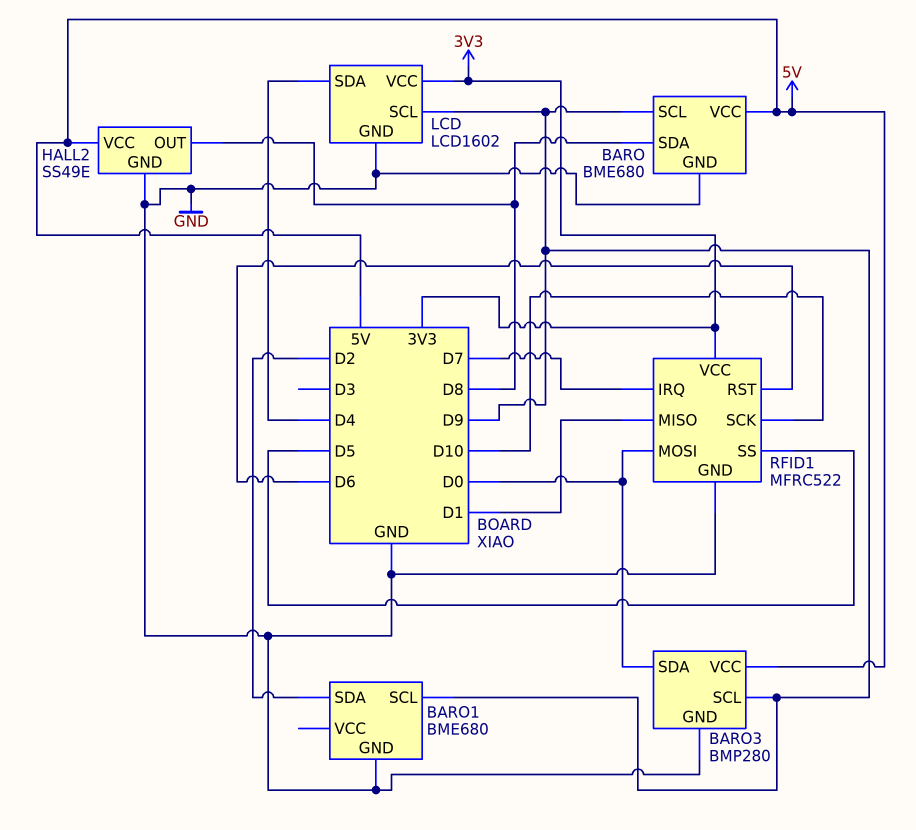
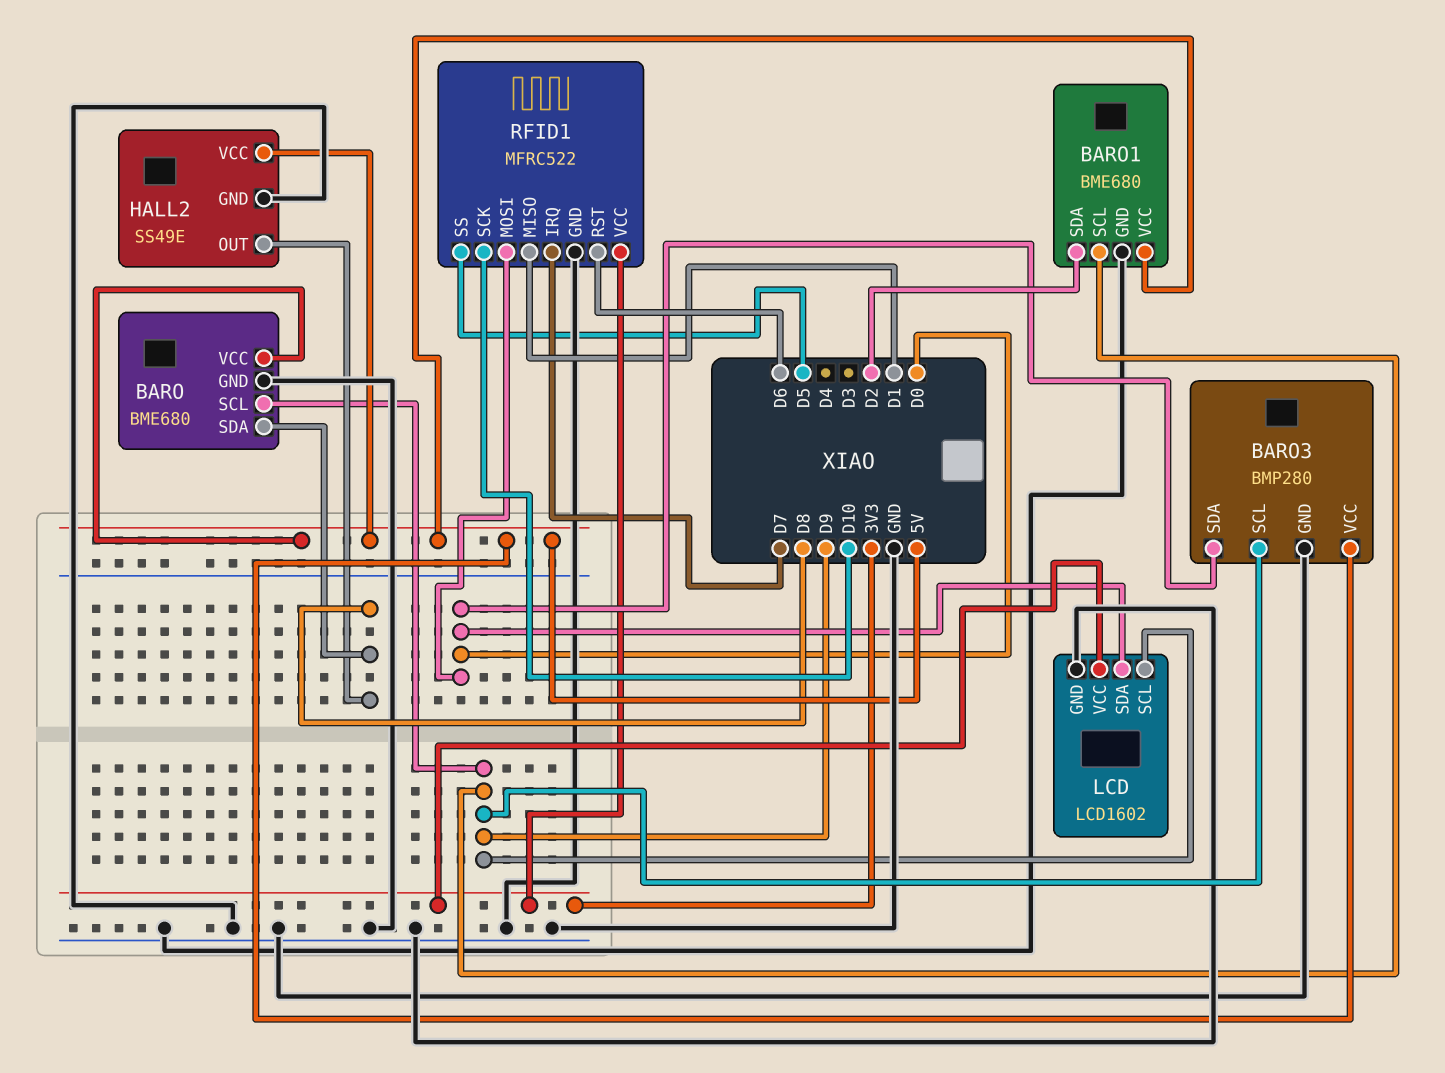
BARO1 pin VCC: none -> 5V
LCD pin SDA: D4 -> D0

